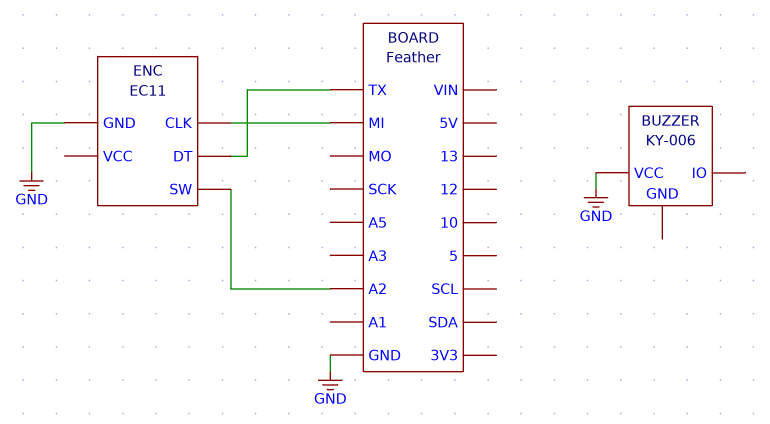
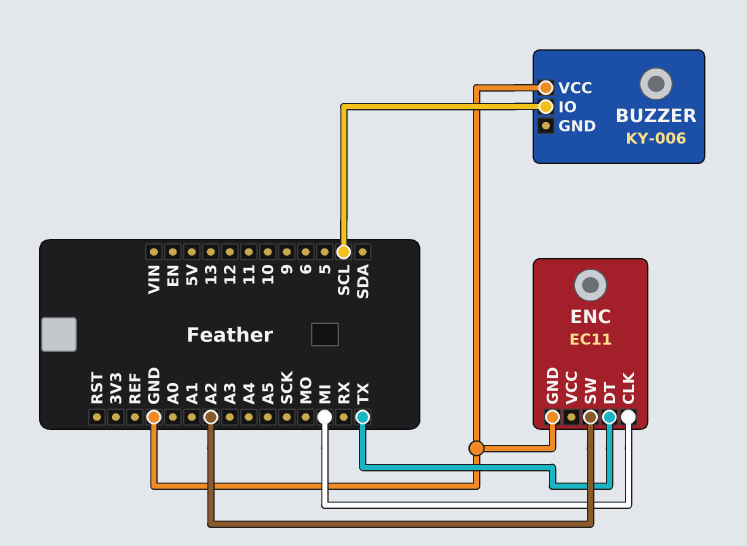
BUZZER pin IO: none -> SCL

